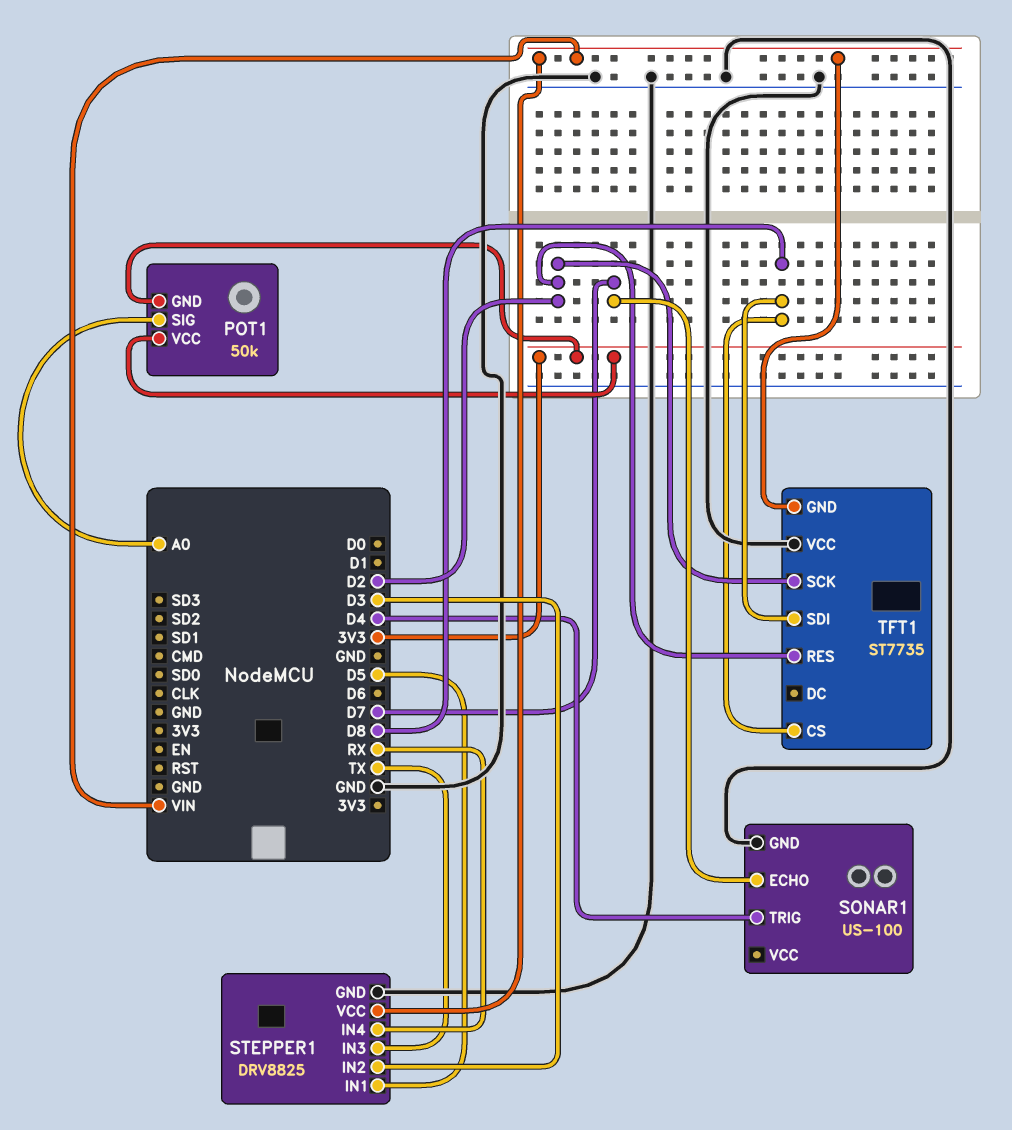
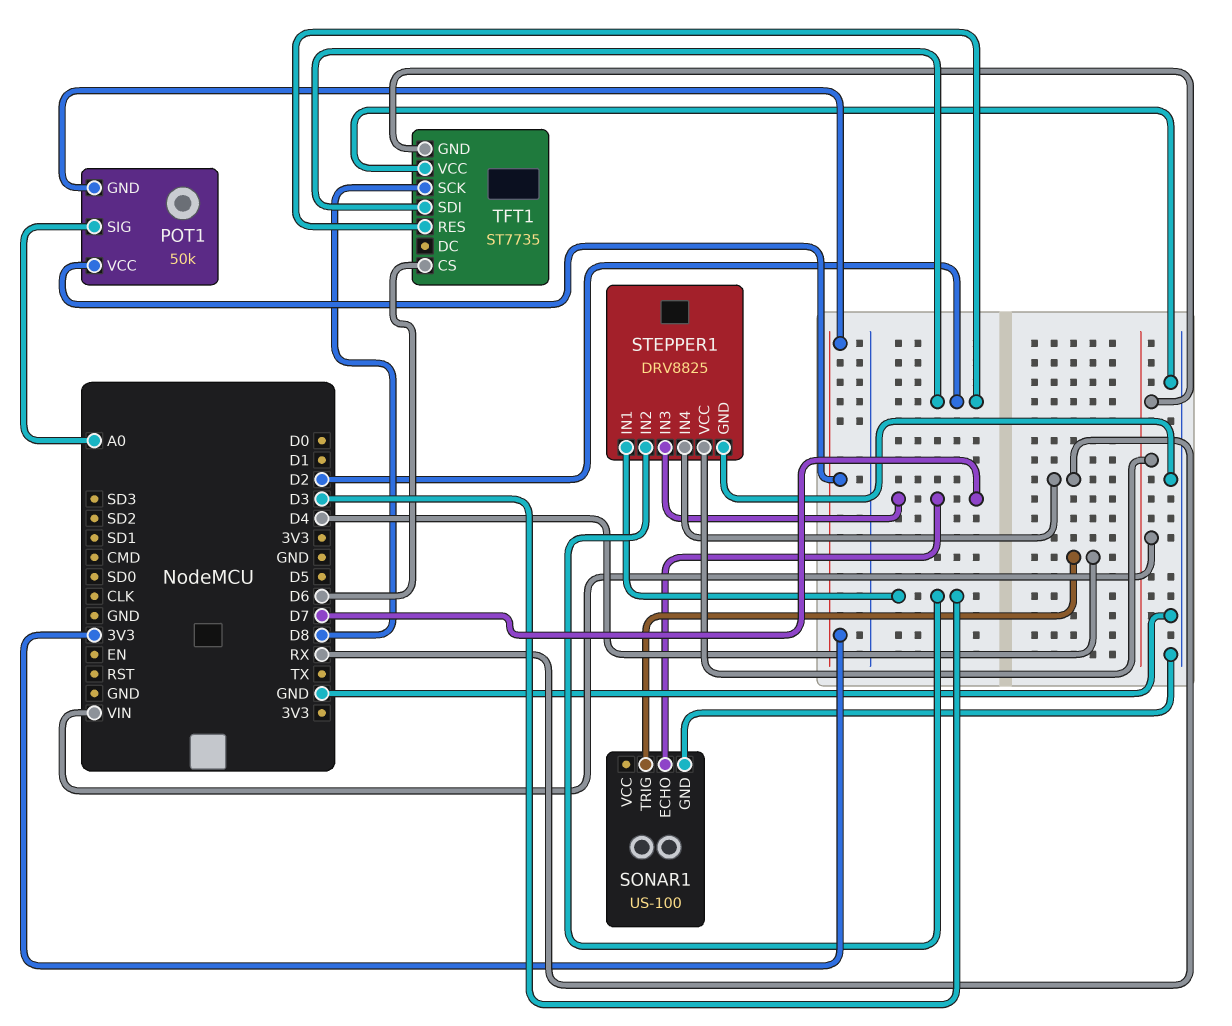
STEPPER1 pin IN1: D5 -> D3
STEPPER1 pin IN3: TX -> D7
TFT1 pin CS: D8 -> D6
TFT1 pin SCK: D2 -> D8
TFT1 pin SDI: D8 -> D2

